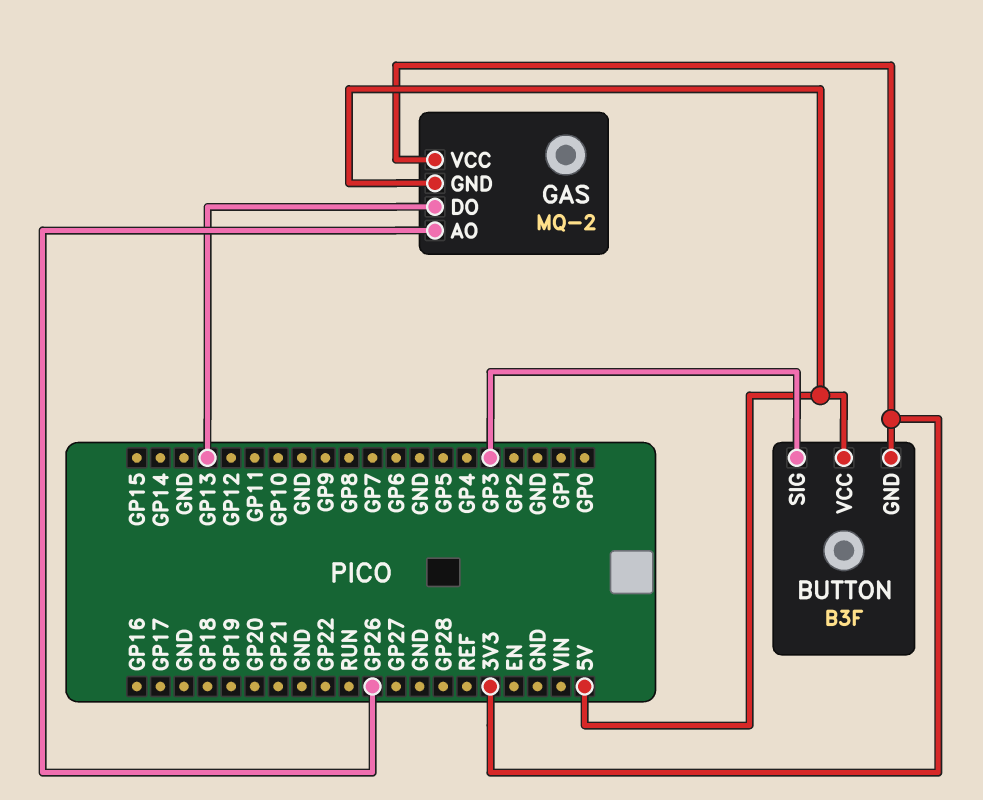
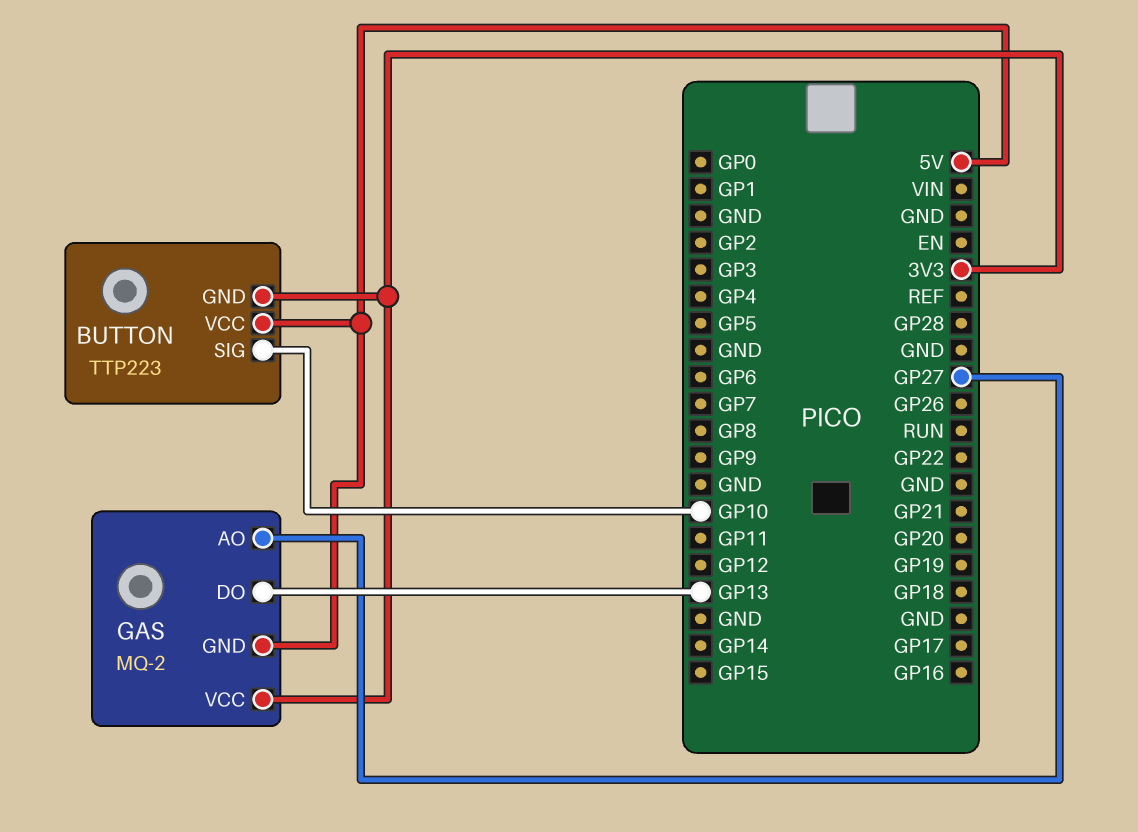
BUTTON: B3F -> TTP223
BUTTON pin SIG: GP3 -> GP10
GAS pin AO: GP26 -> GP27

